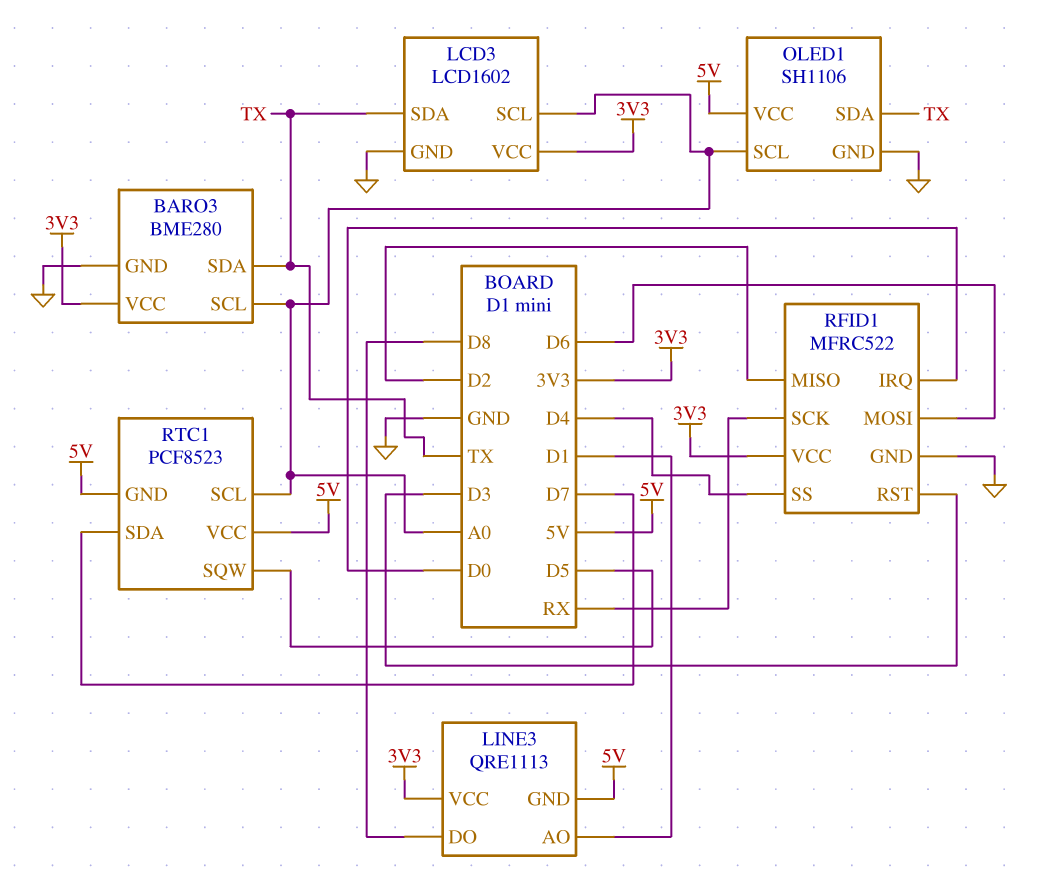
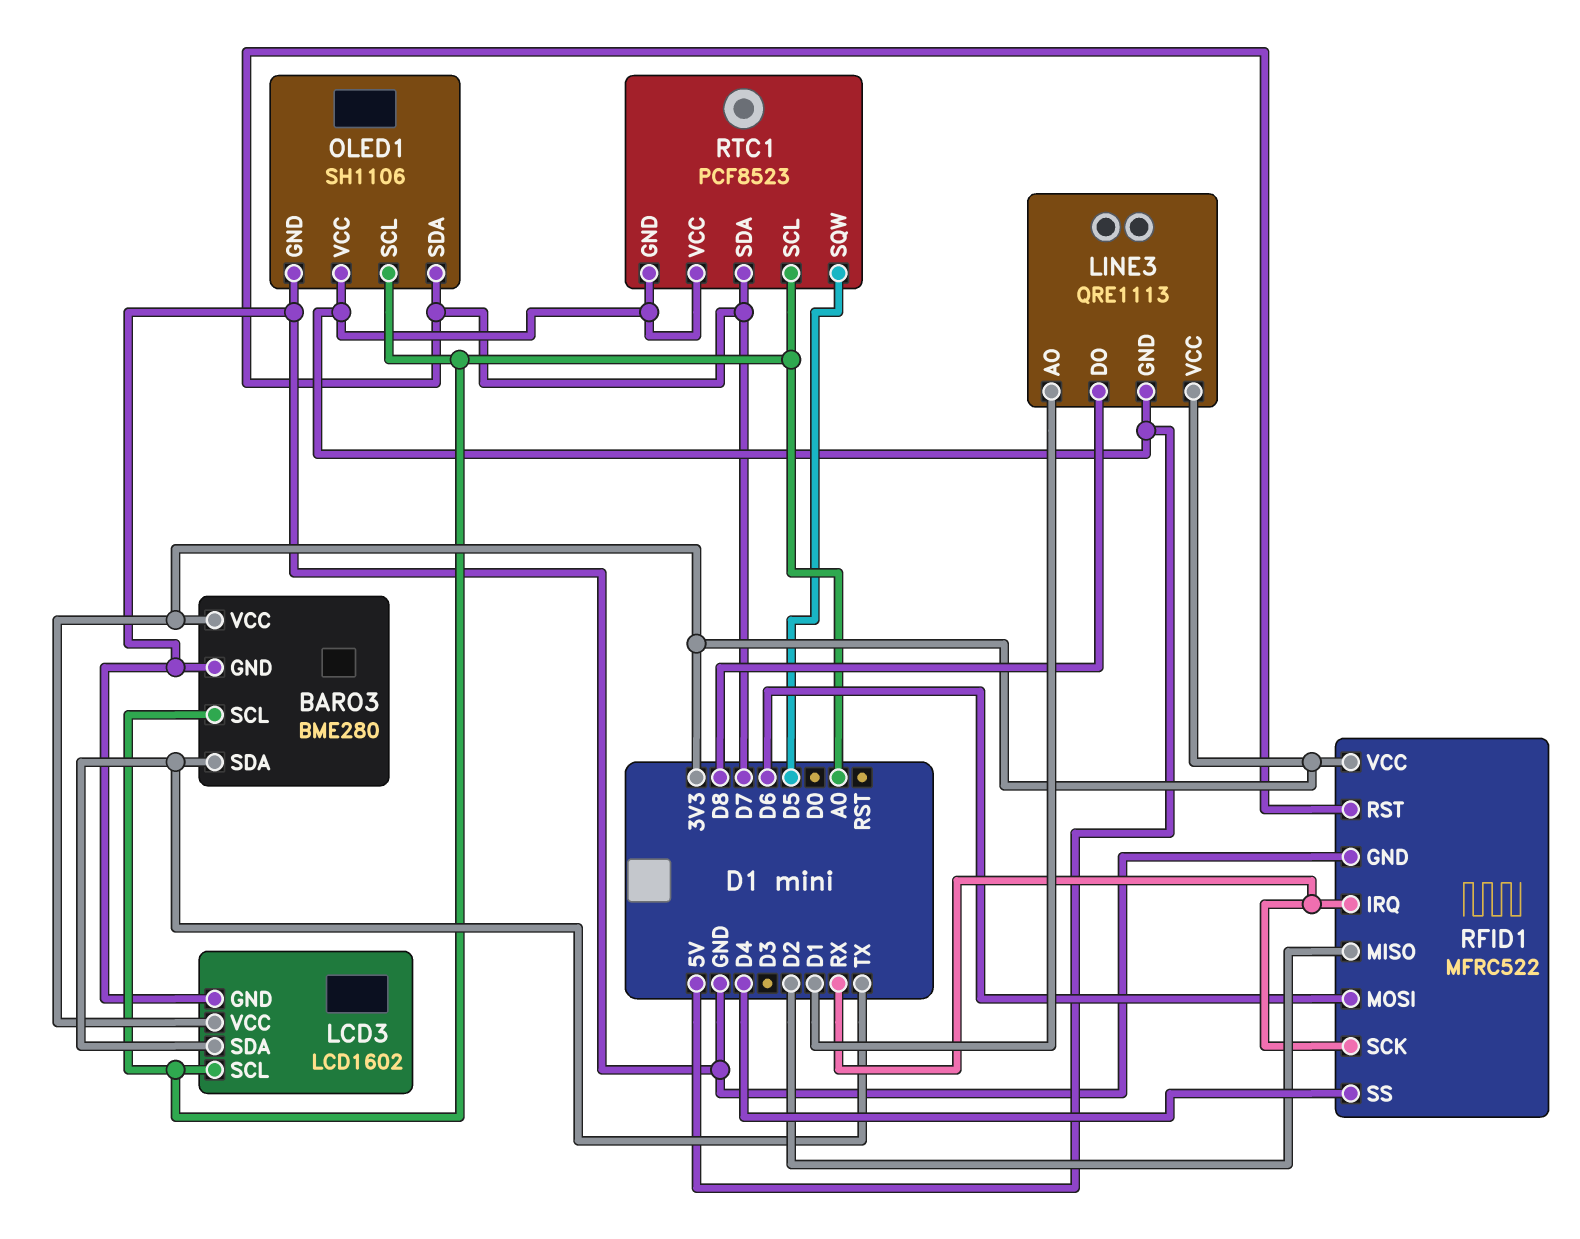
OLED1 pin SDA: TX -> D7
RFID1 pin IRQ: D0 -> RX
RFID1 pin RST: D3 -> D7

